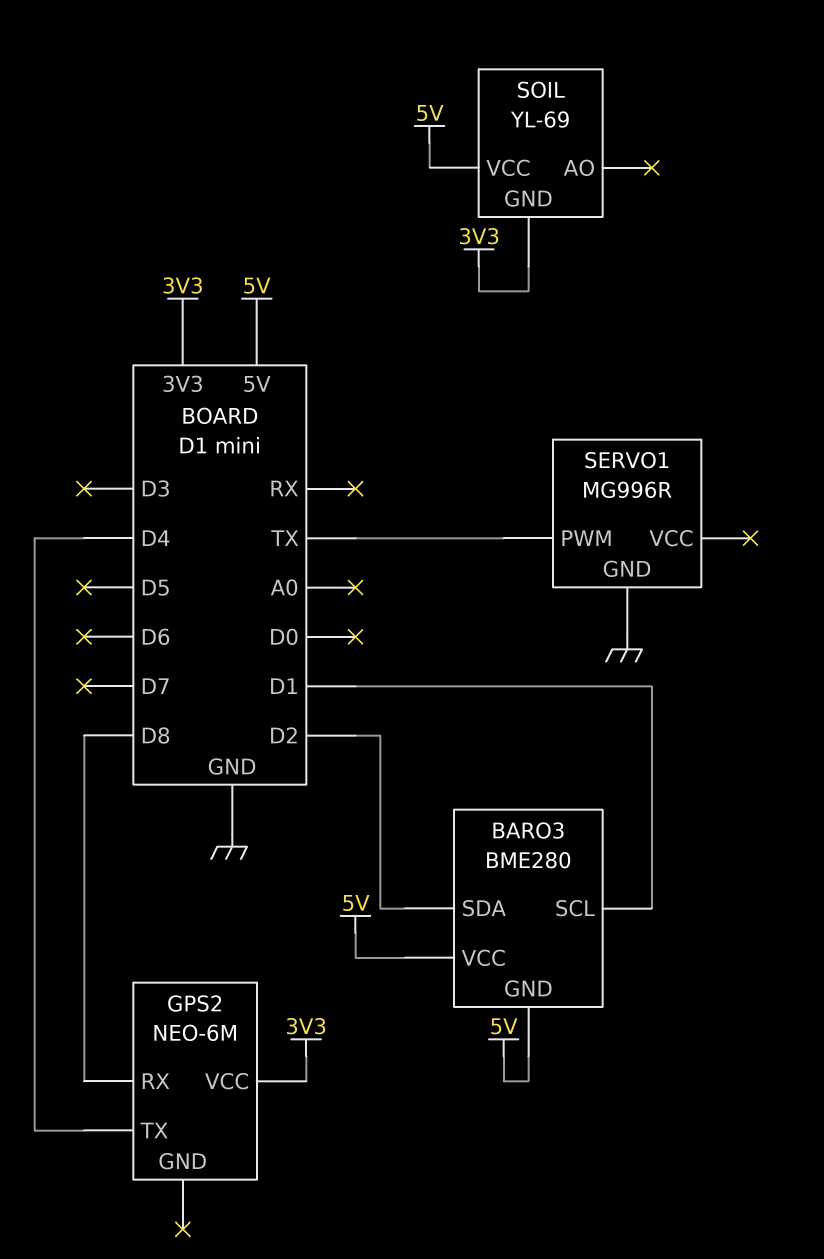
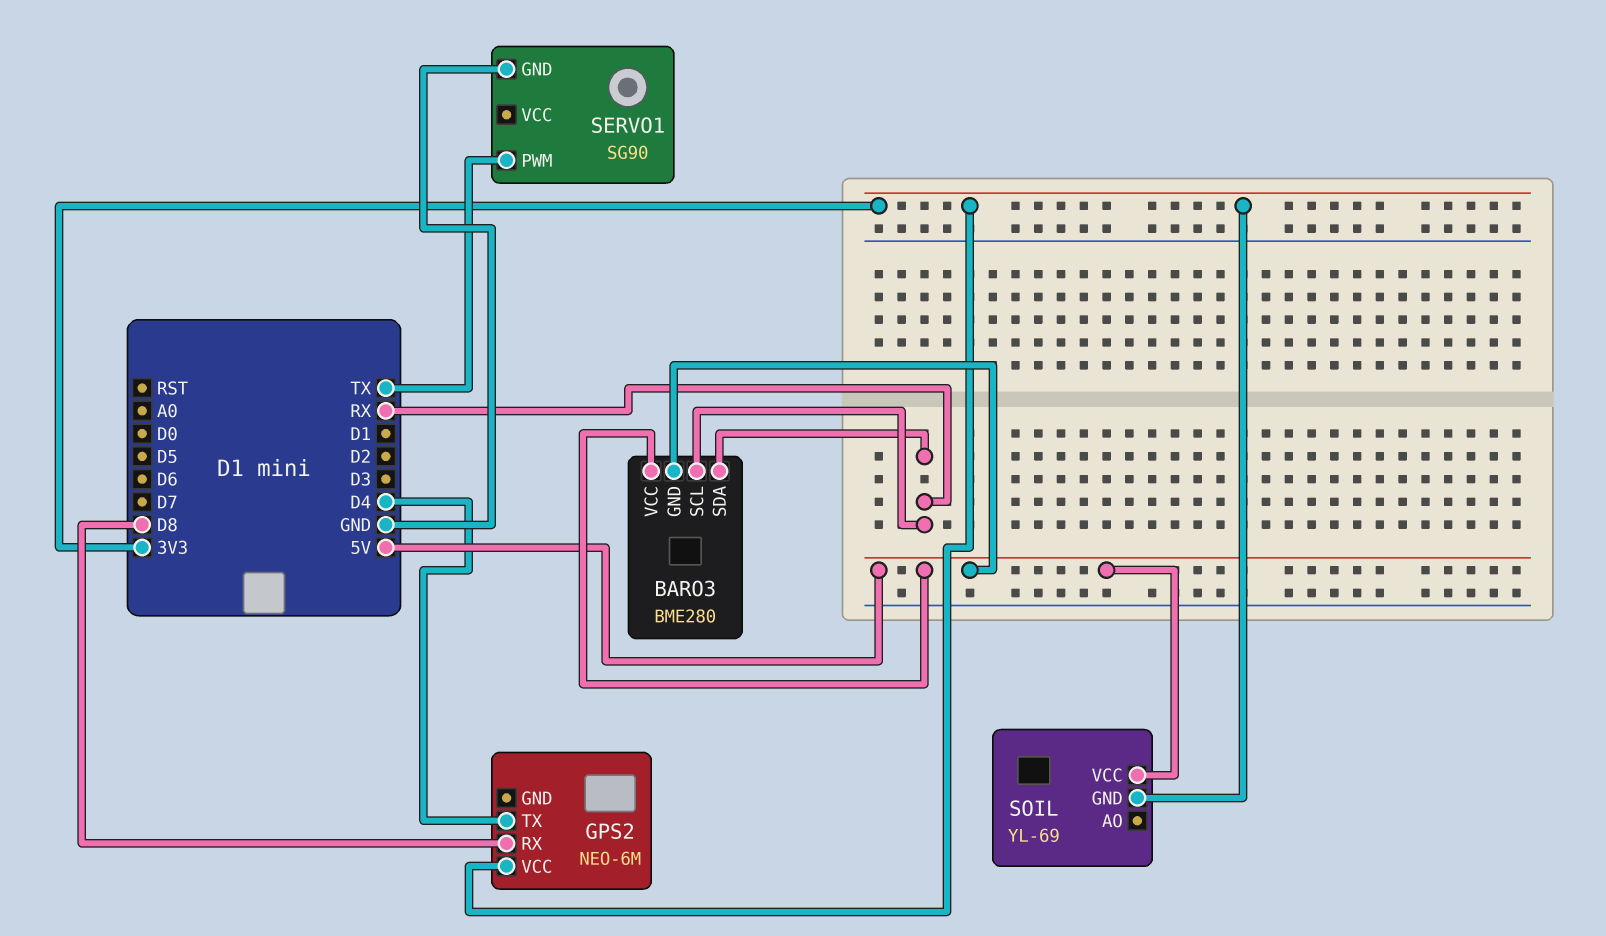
BARO3 pin SCL: D1 -> RX
BARO3 pin SDA: D2 -> RX
SERVO1: MG996R -> SG90

